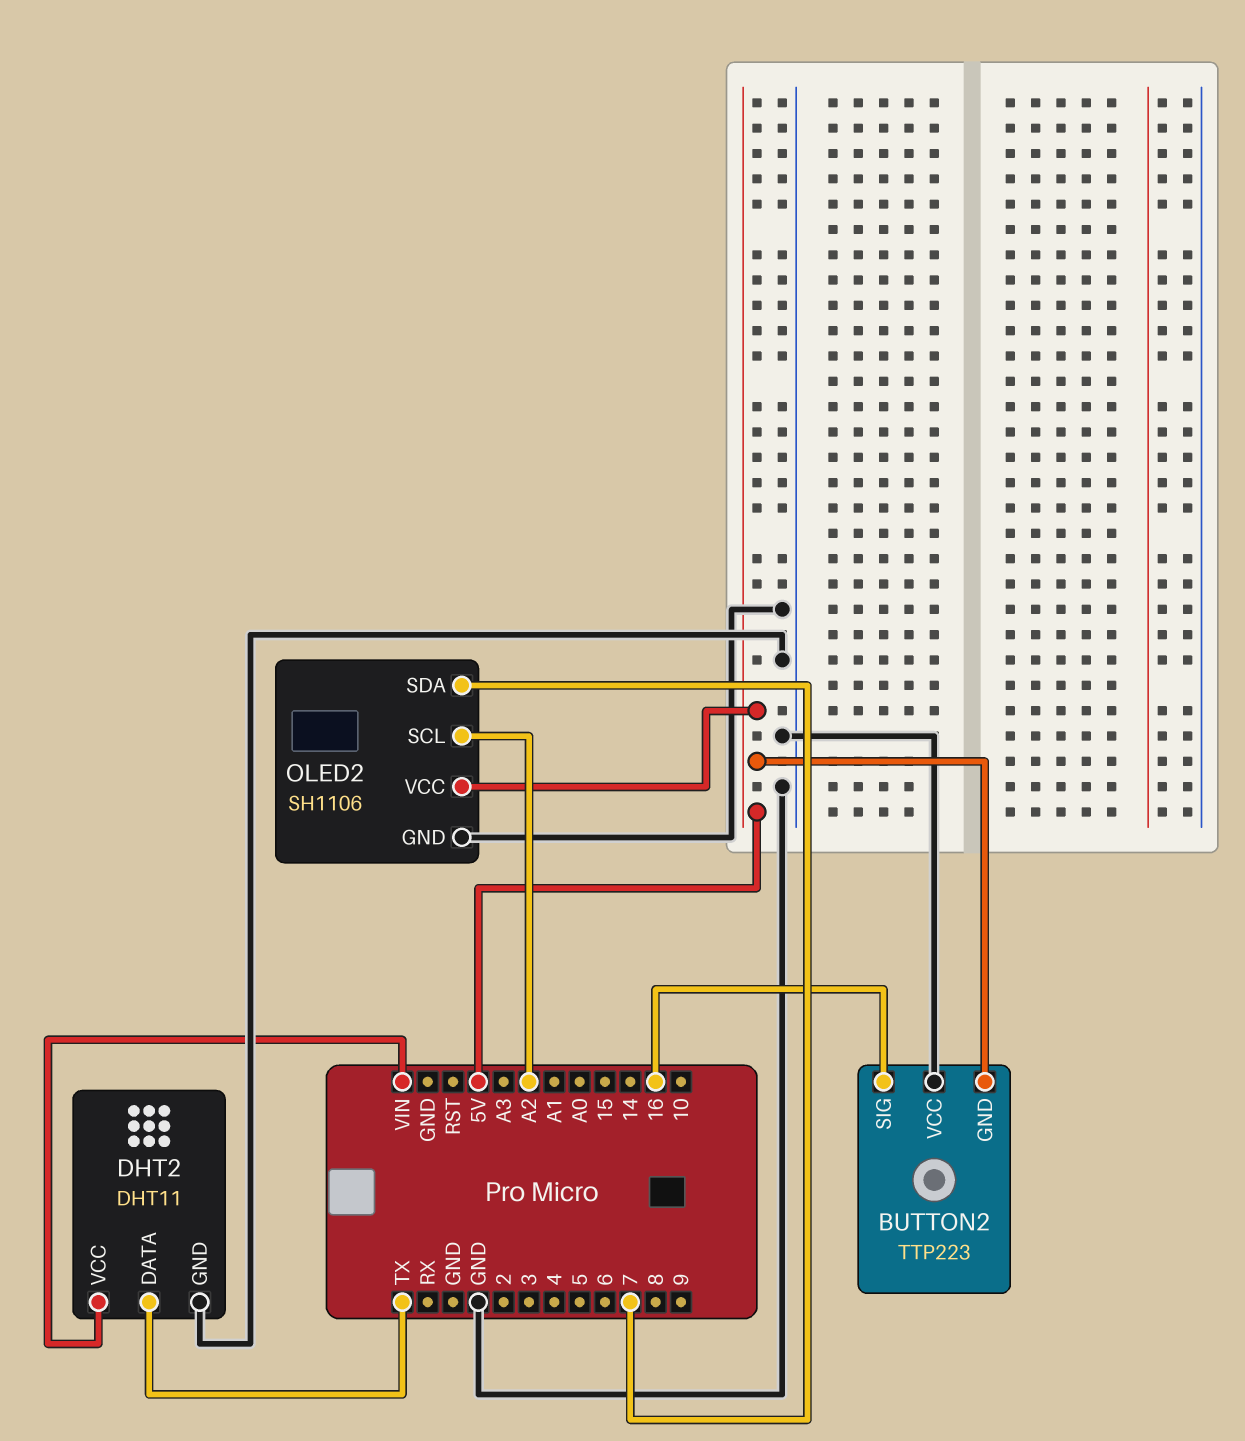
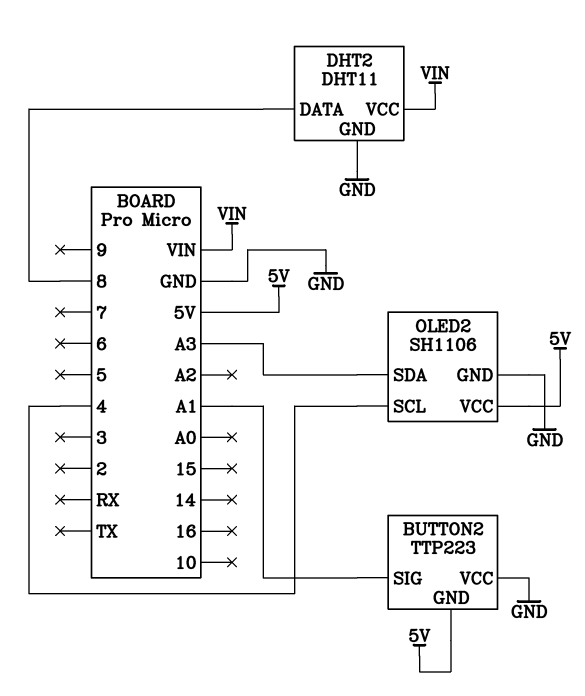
BUTTON2 pin SIG: 16 -> A1
DHT2 pin DATA: TX -> 8
OLED2 pin SCL: A2 -> 4
OLED2 pin SDA: 7 -> A3

